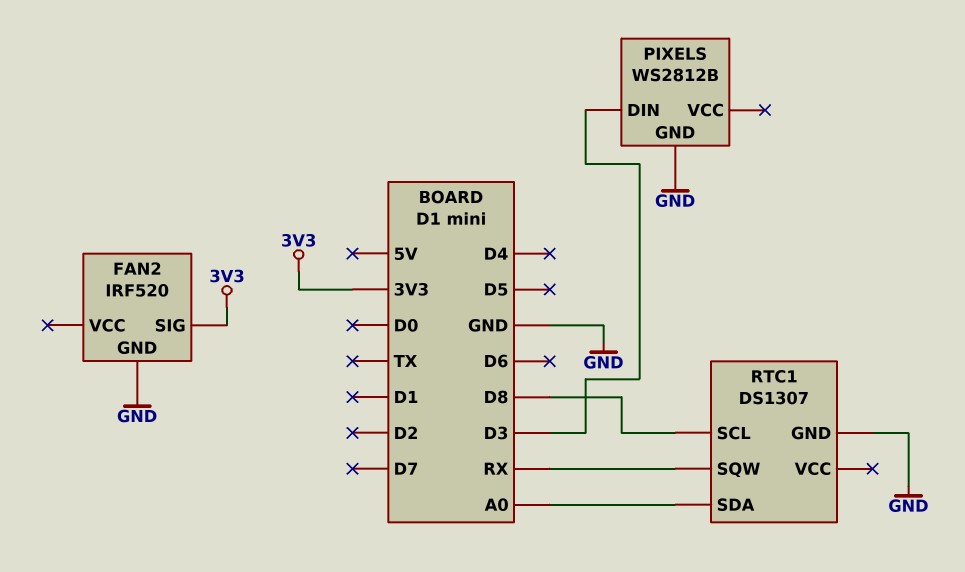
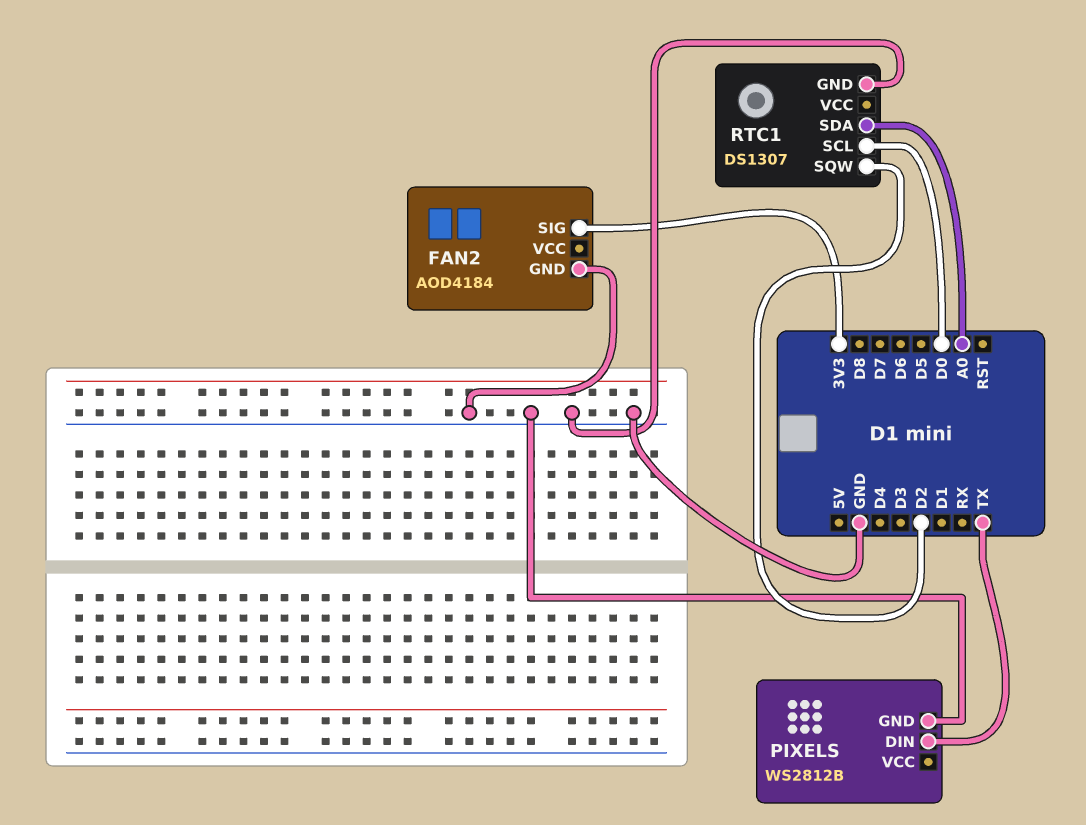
FAN2: IRF520 -> AOD4184
PIXELS pin DIN: D3 -> TX
RTC1 pin SCL: D8 -> D0
RTC1 pin SQW: RX -> D2

